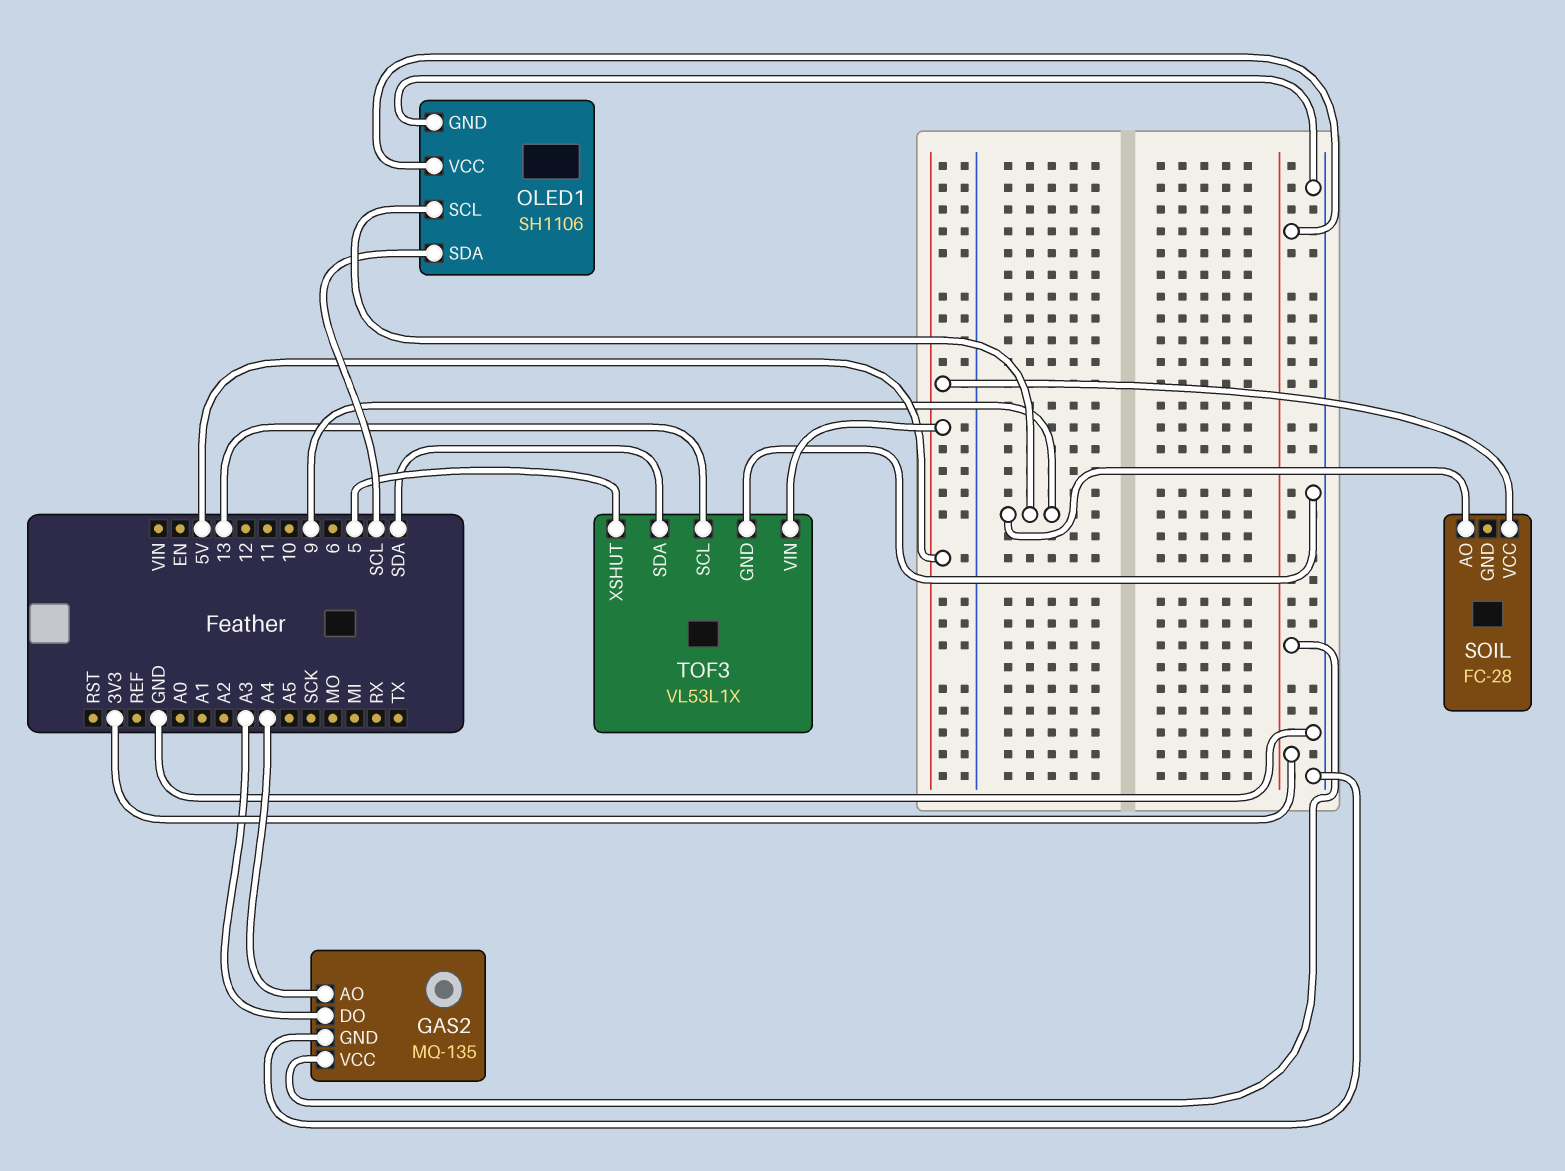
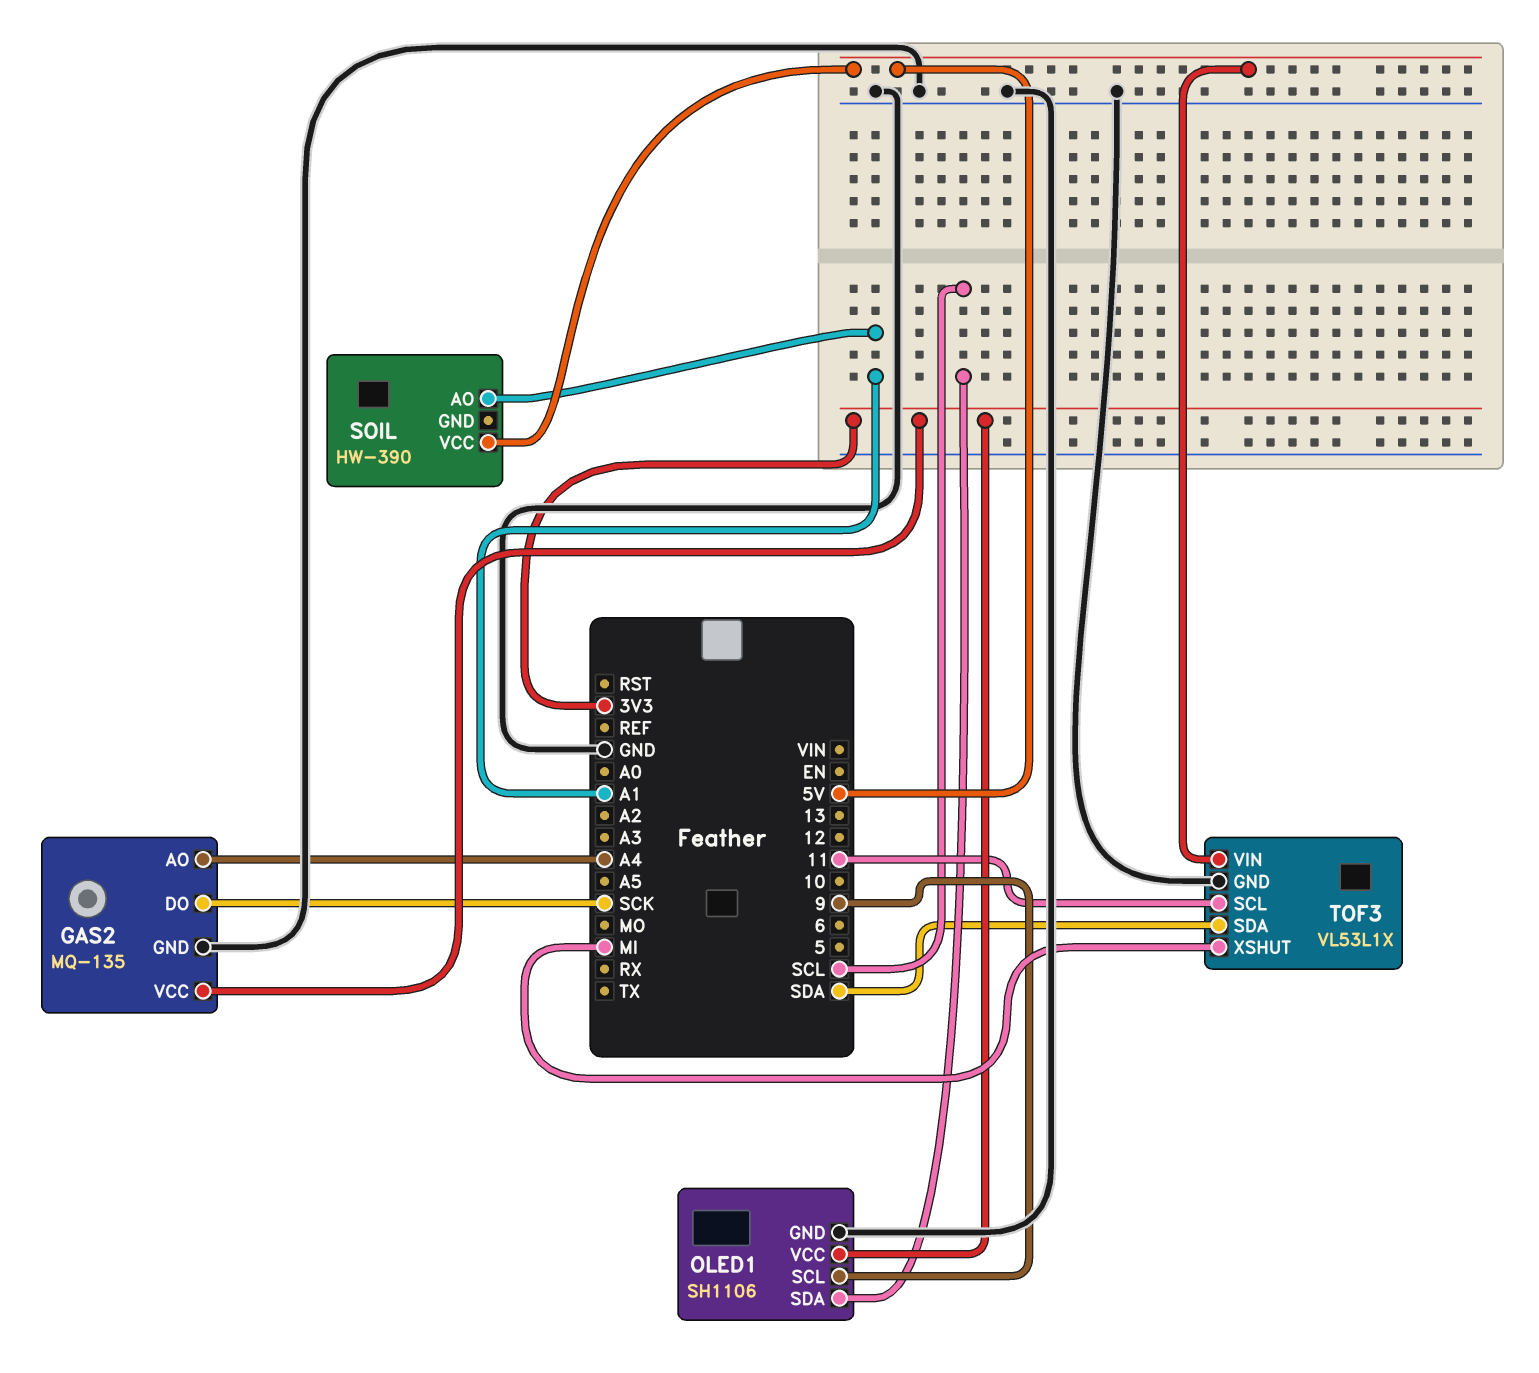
GAS2 pin DO: A3 -> SCK
SOIL: FC-28 -> HW-390
SOIL pin AO: 9 -> A1
TOF3 pin SCL: 13 -> 11
TOF3 pin XSHUT: 5 -> MI

